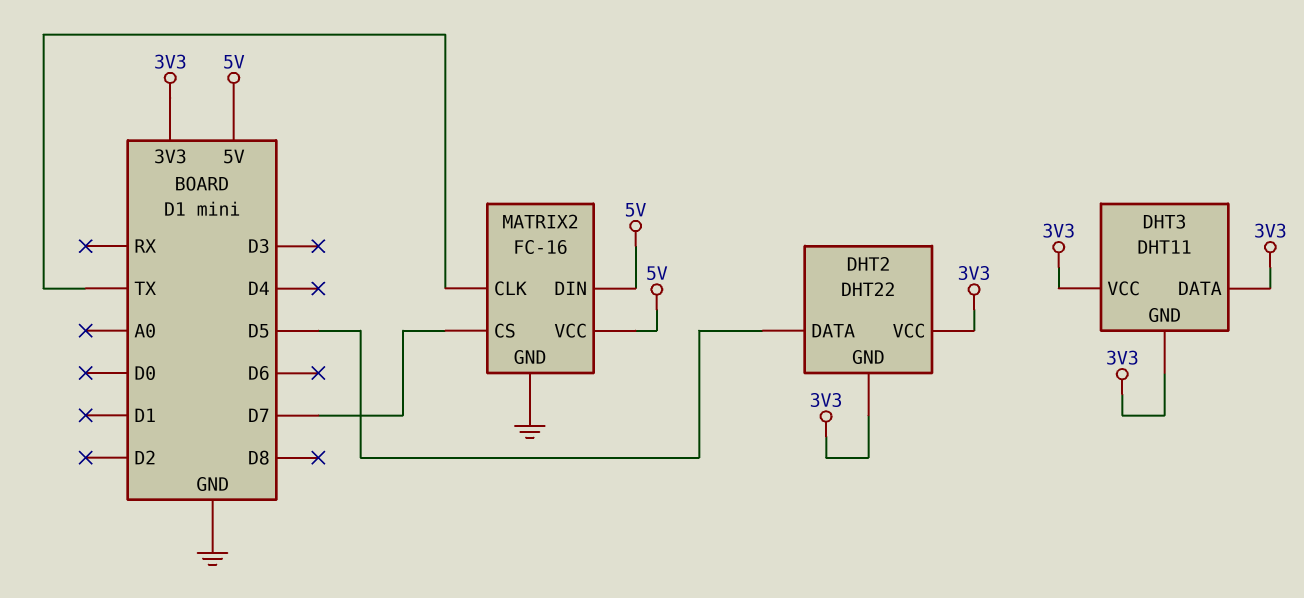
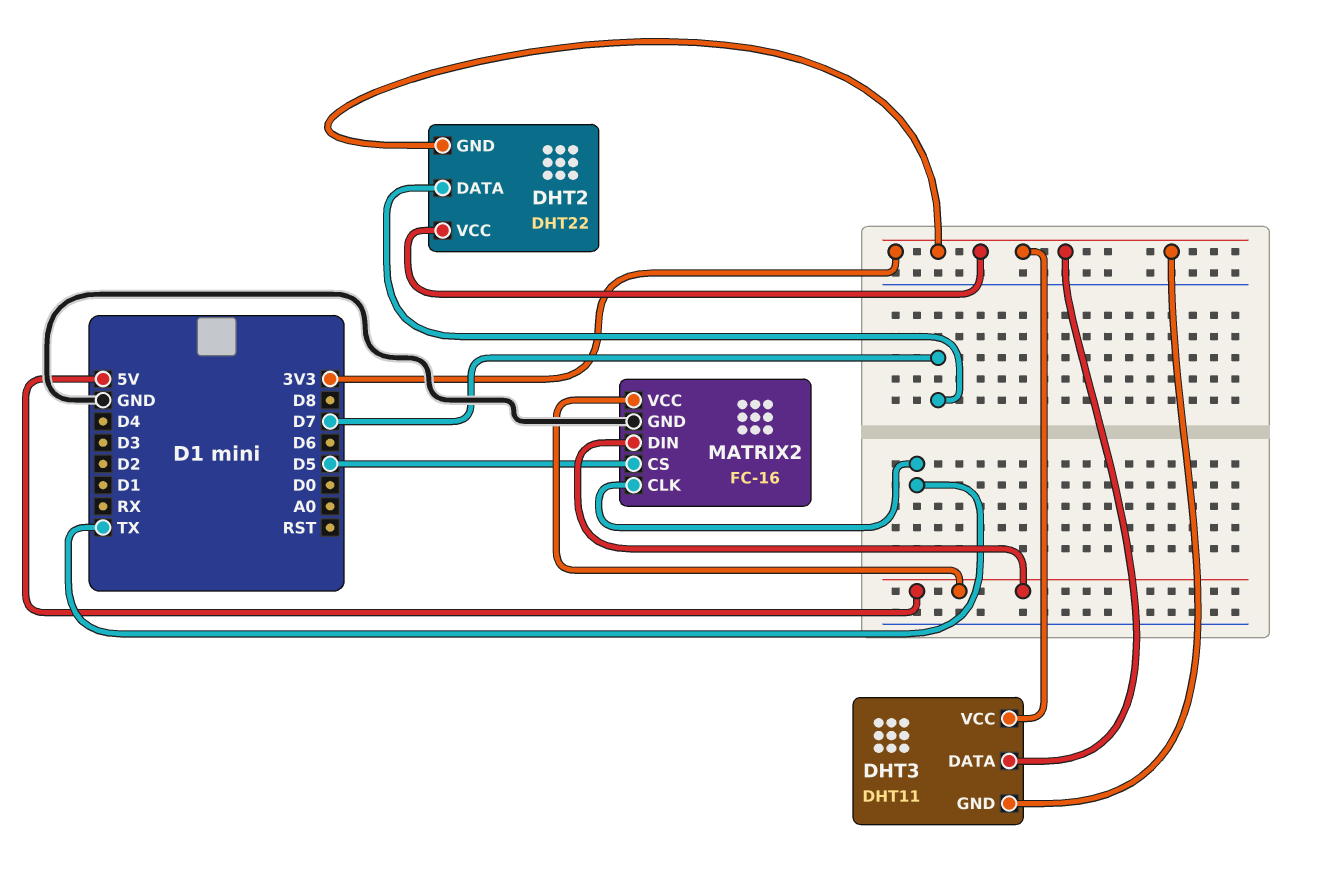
DHT2 pin DATA: D5 -> D7
MATRIX2 pin CS: D7 -> D5

